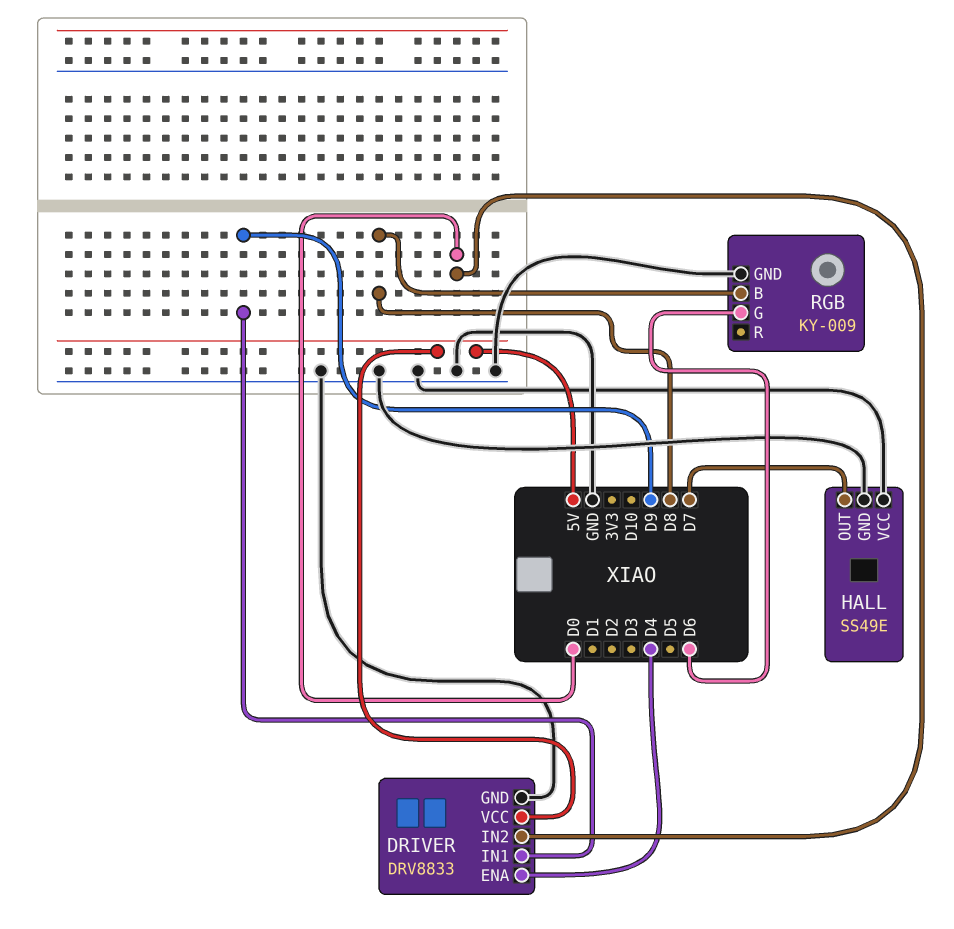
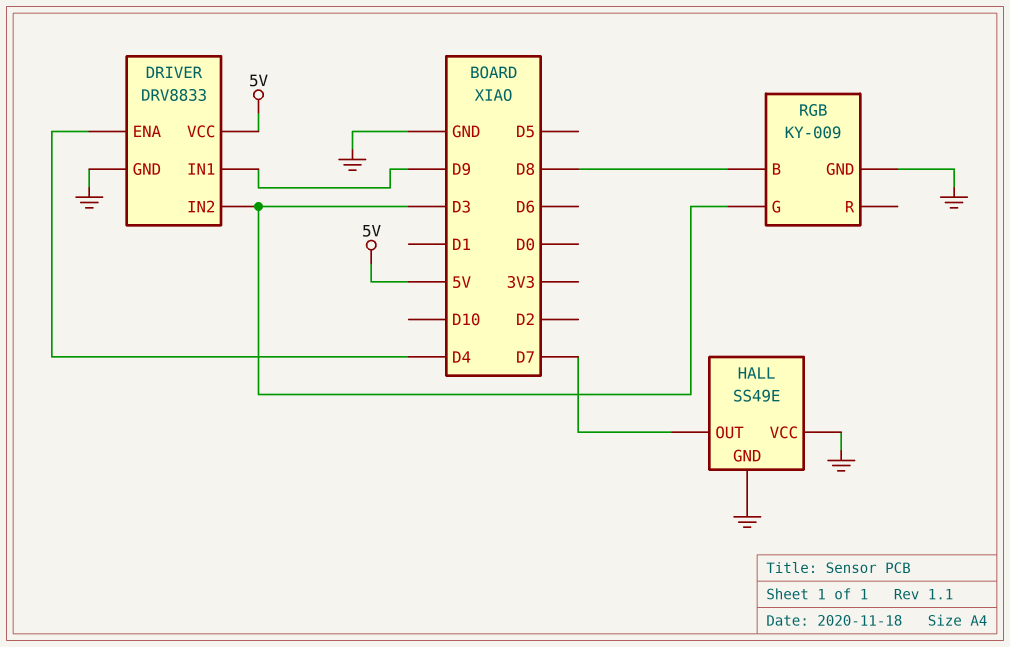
DRIVER pin IN2: D0 -> D3
RGB pin G: D6 -> D3

